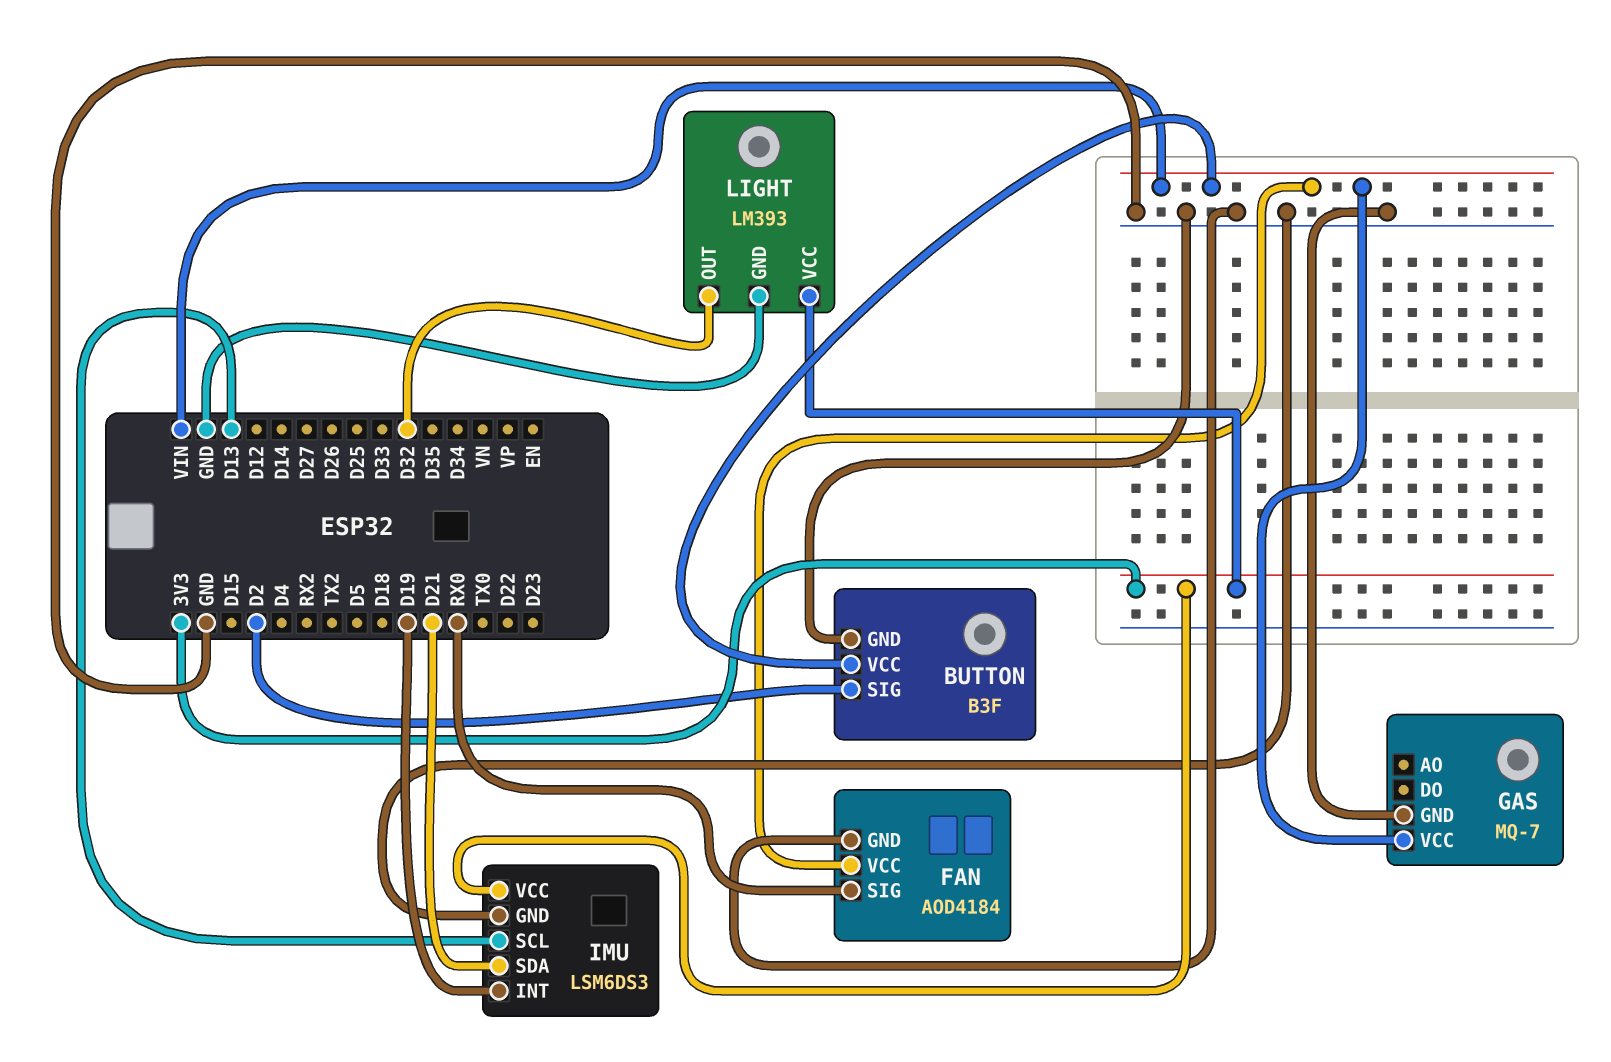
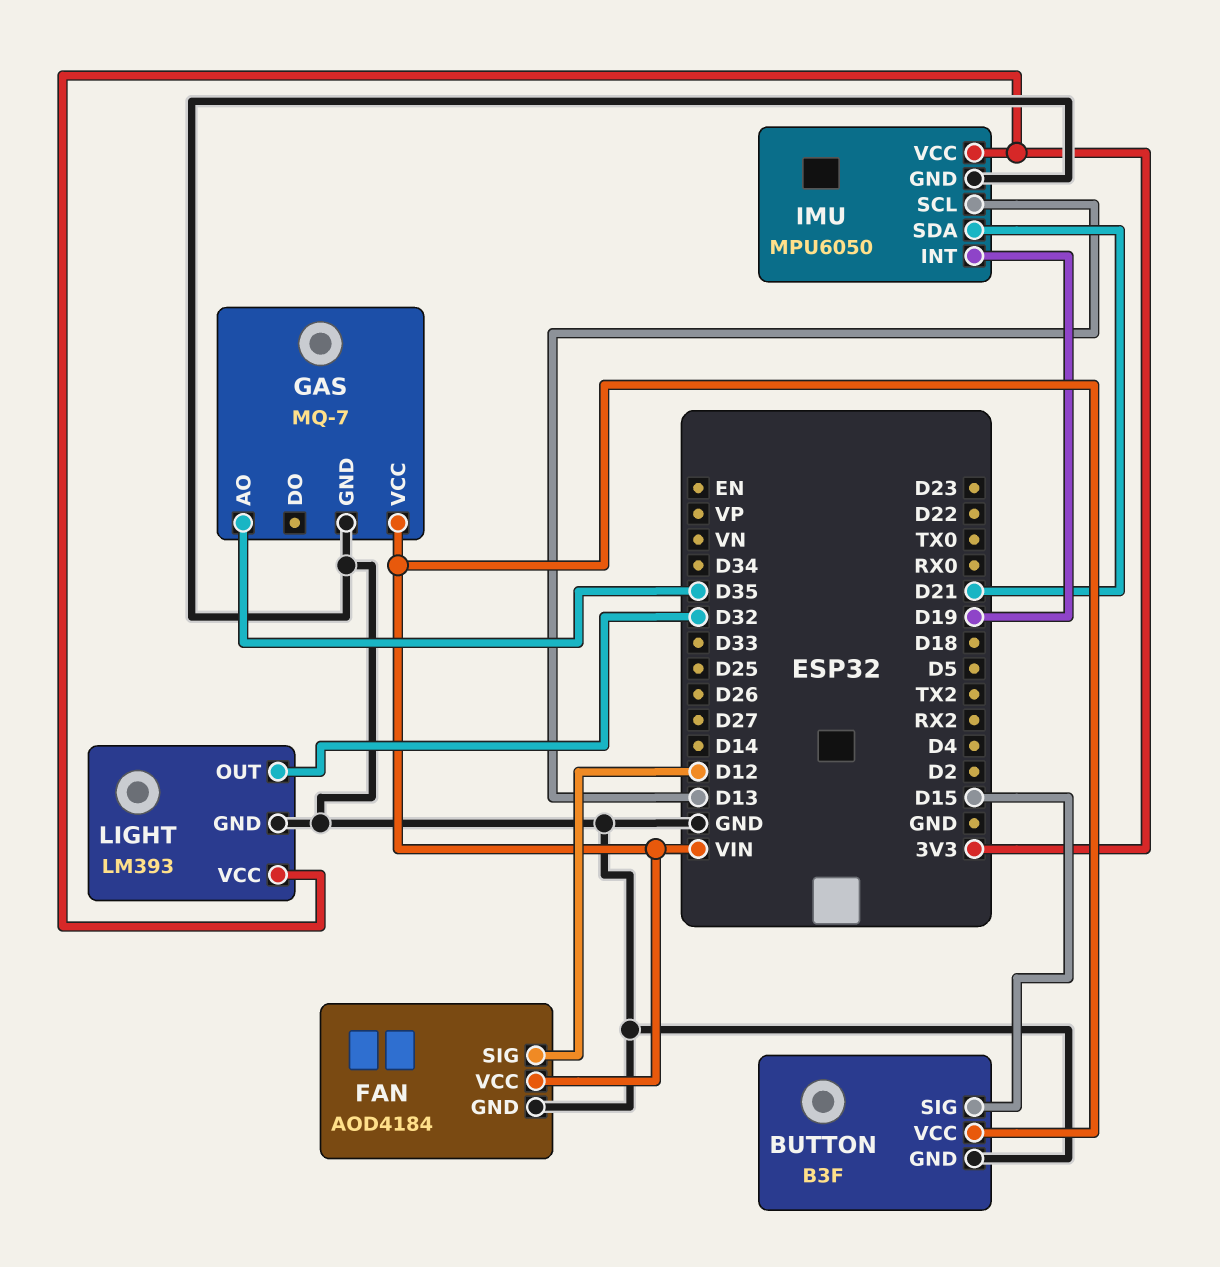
BUTTON pin SIG: D2 -> D15
FAN pin SIG: RX0 -> D12
GAS pin AO: none -> D35
IMU: LSM6DS3 -> MPU6050

